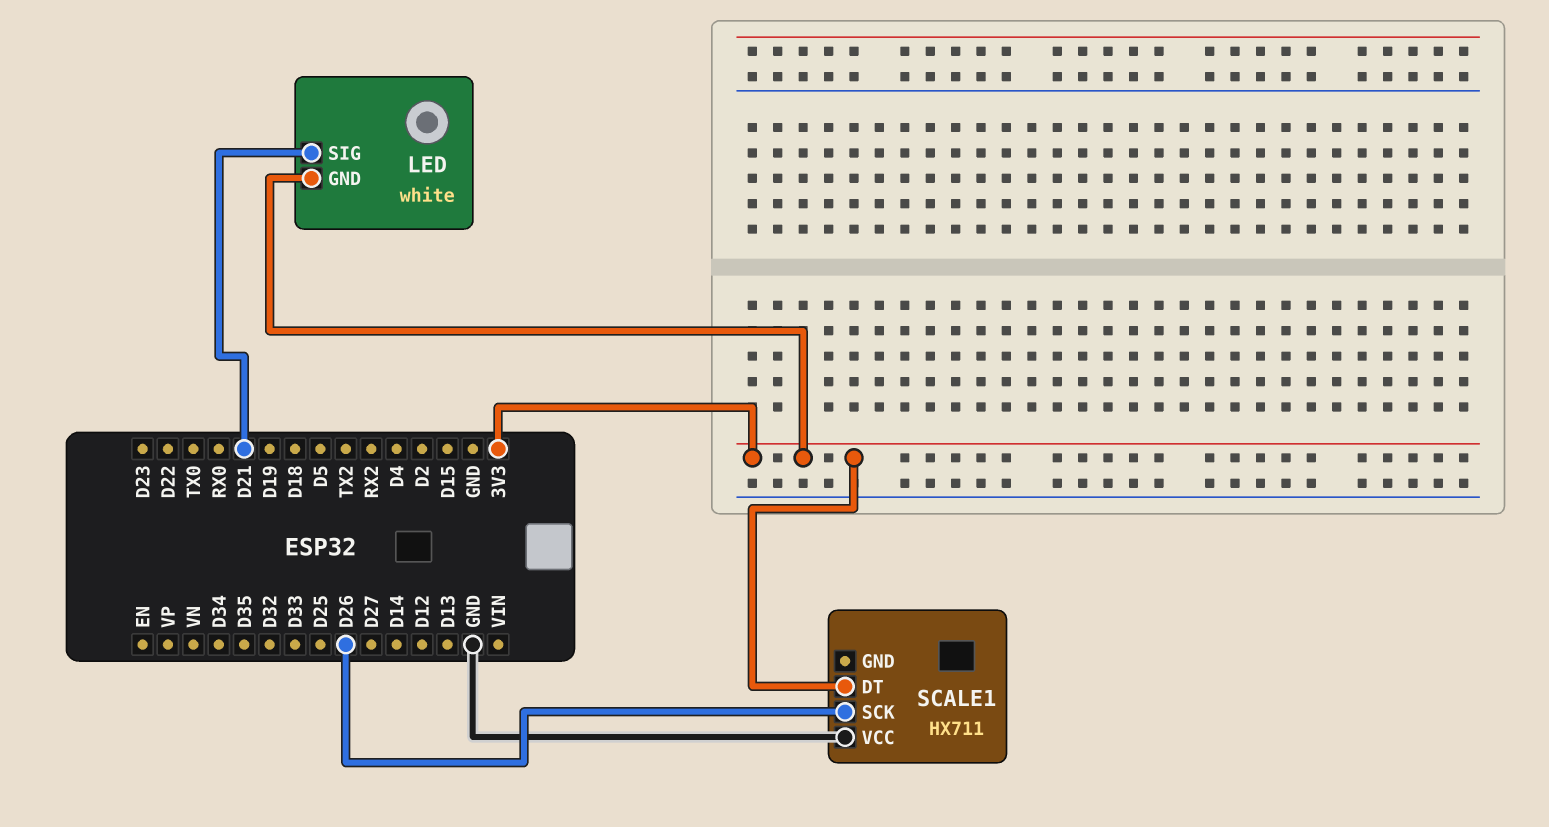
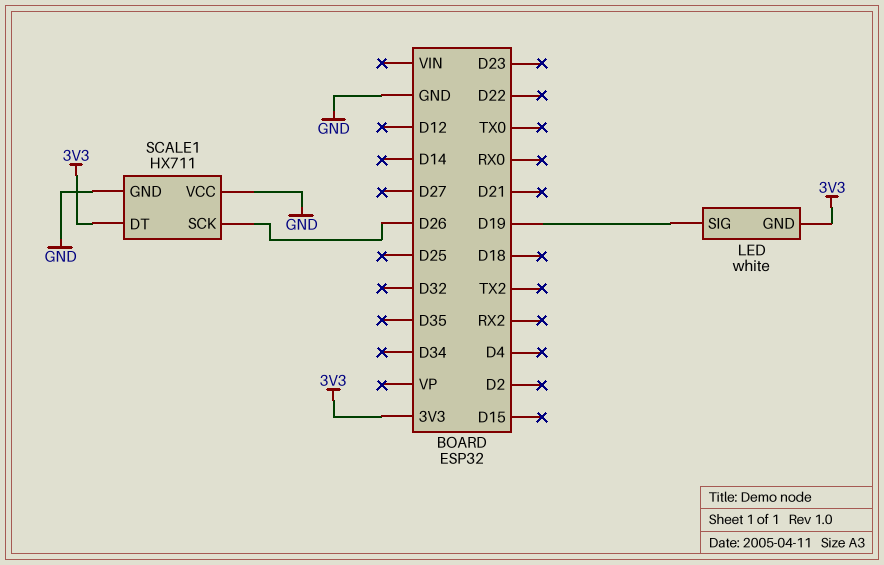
LED pin SIG: D21 -> D19
SCALE1 pin GND: none -> GND

